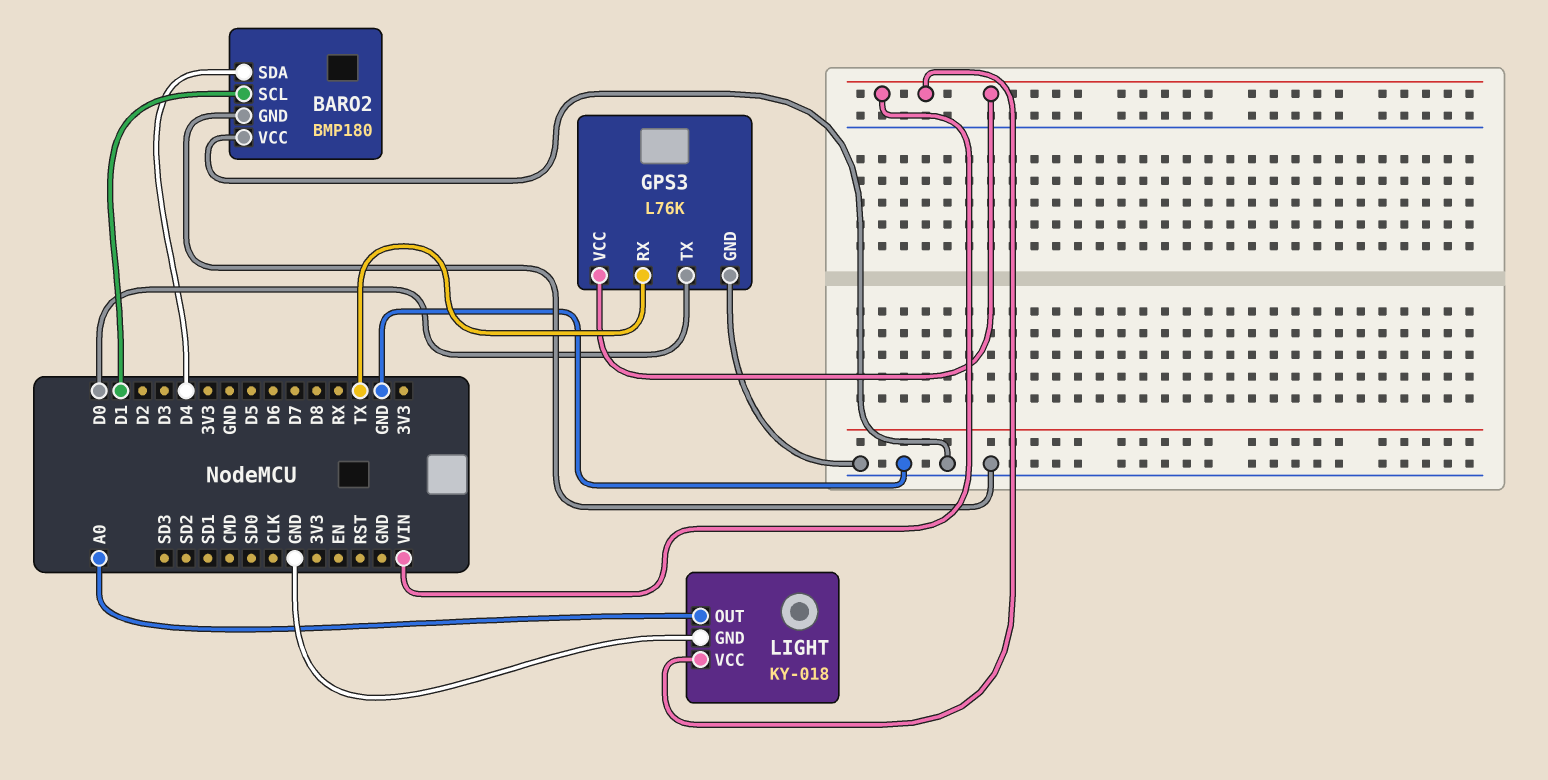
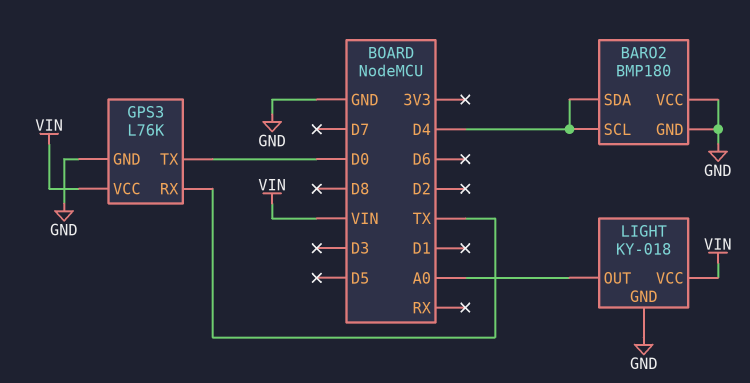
BARO2 pin SCL: D1 -> D4

